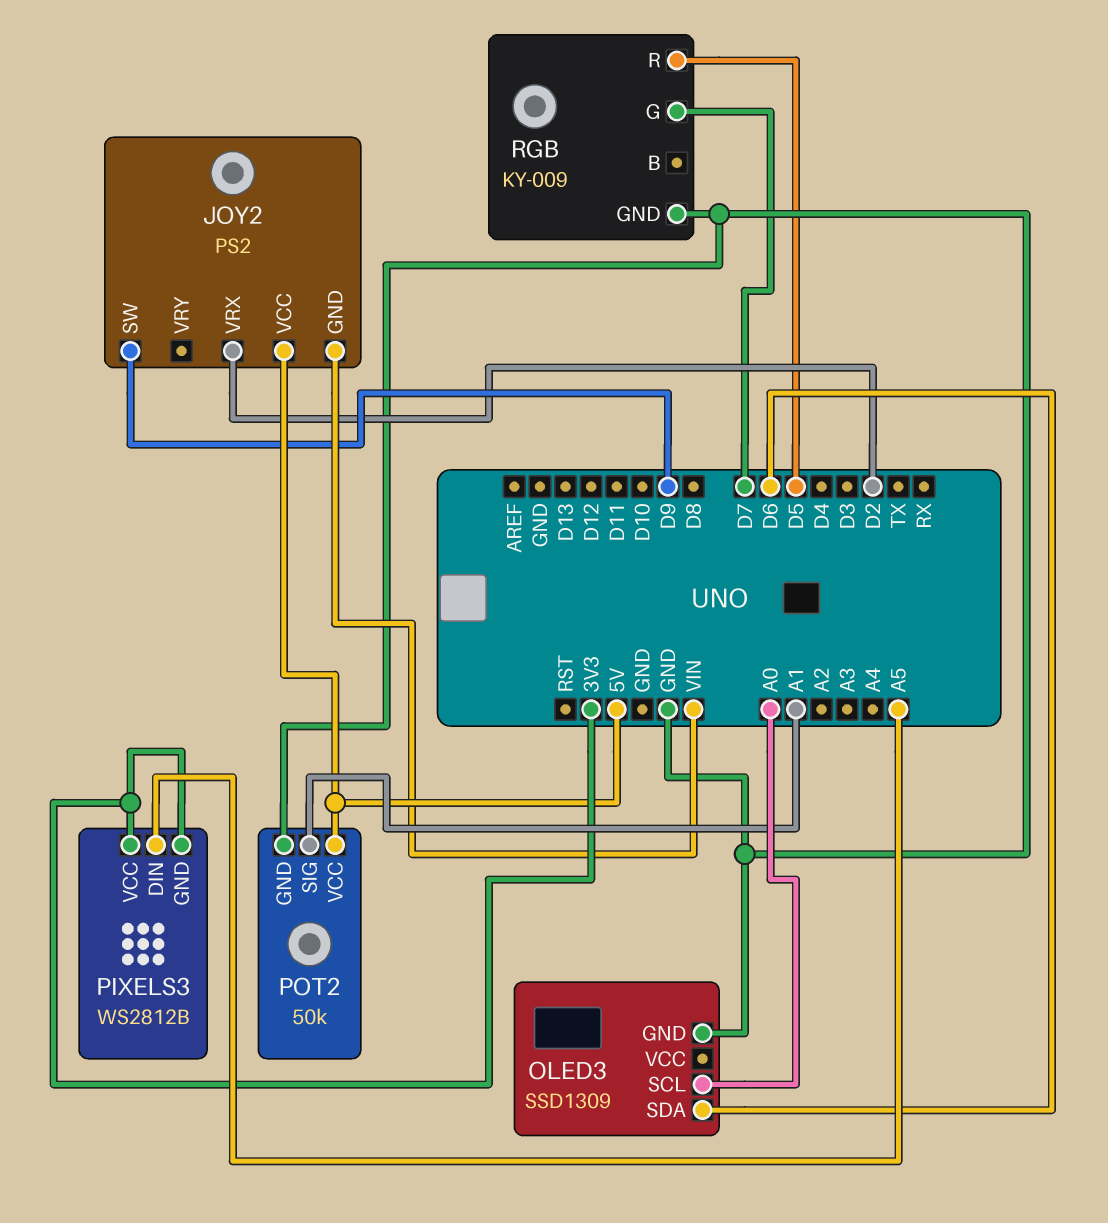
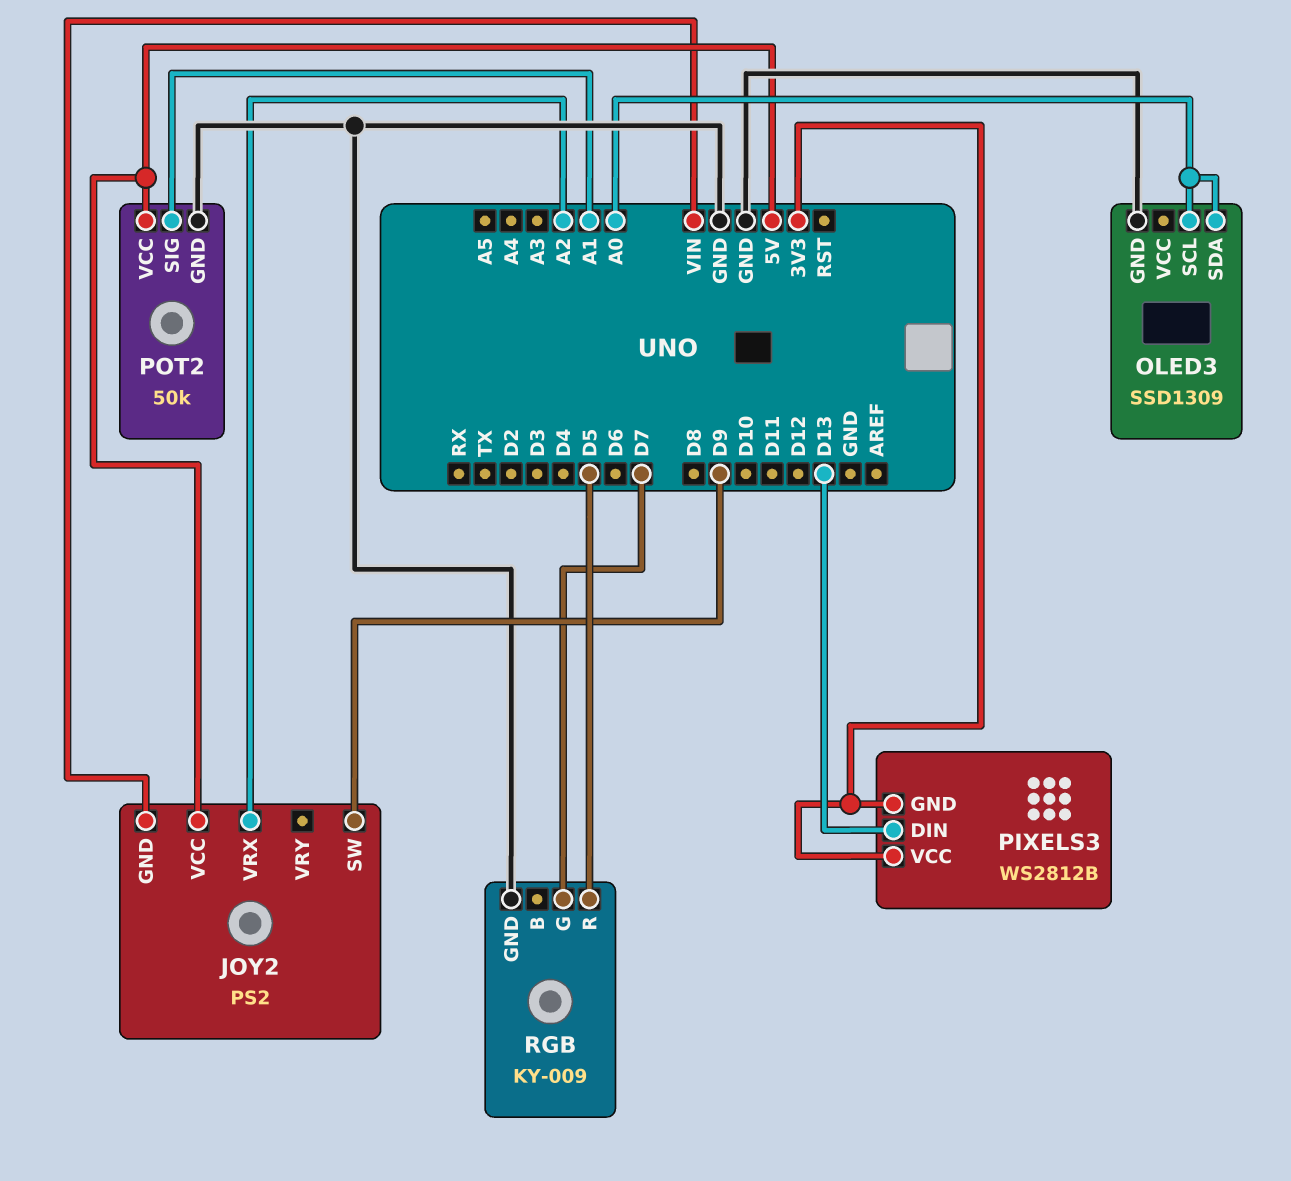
JOY2 pin VRX: D2 -> A2
OLED3 pin SDA: D6 -> A0
PIXELS3 pin DIN: A5 -> D13

